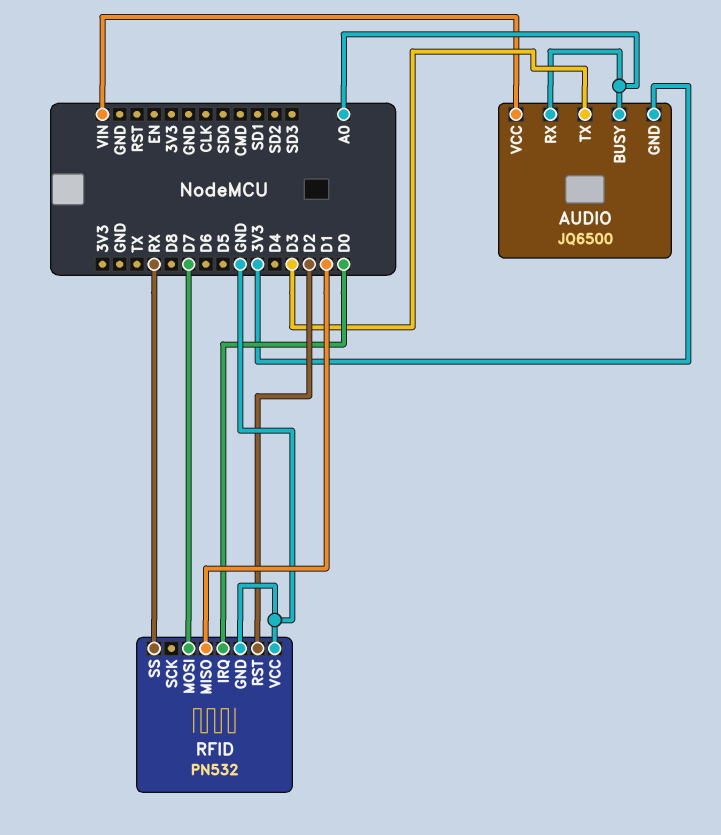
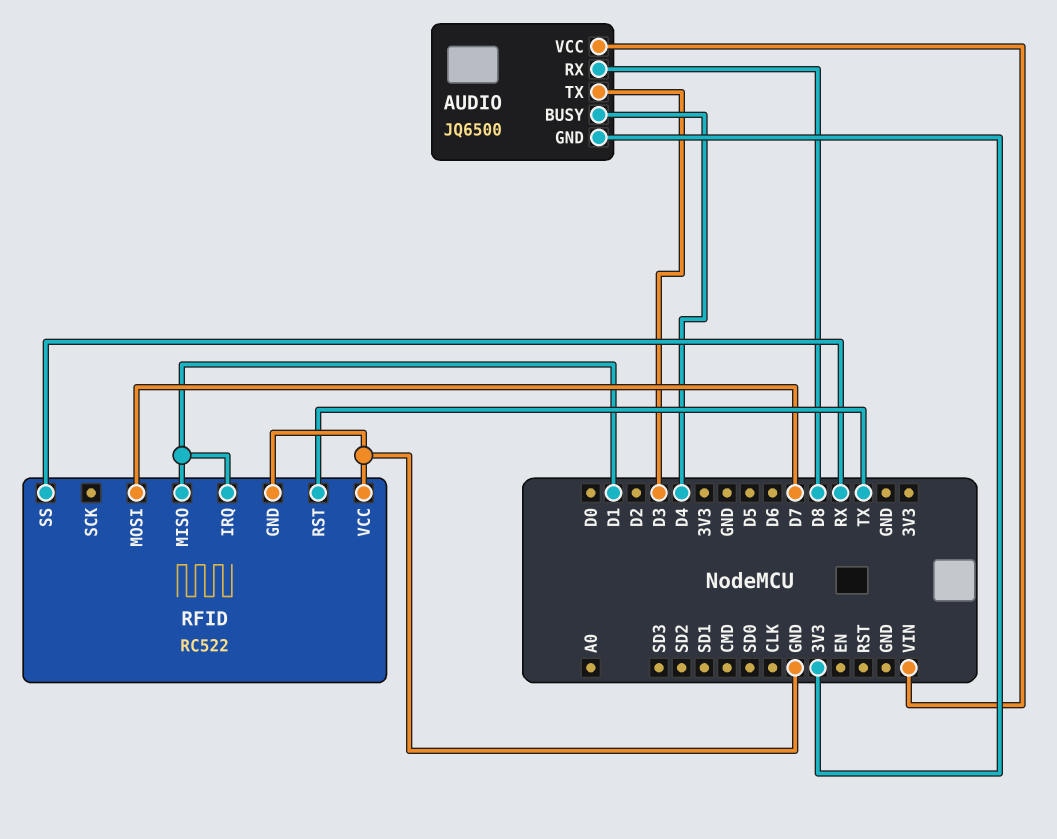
AUDIO pin BUSY: A0 -> D4
AUDIO pin RX: A0 -> D8
RFID: PN532 -> RC522
RFID pin IRQ: D0 -> D1
RFID pin RST: D2 -> TX

